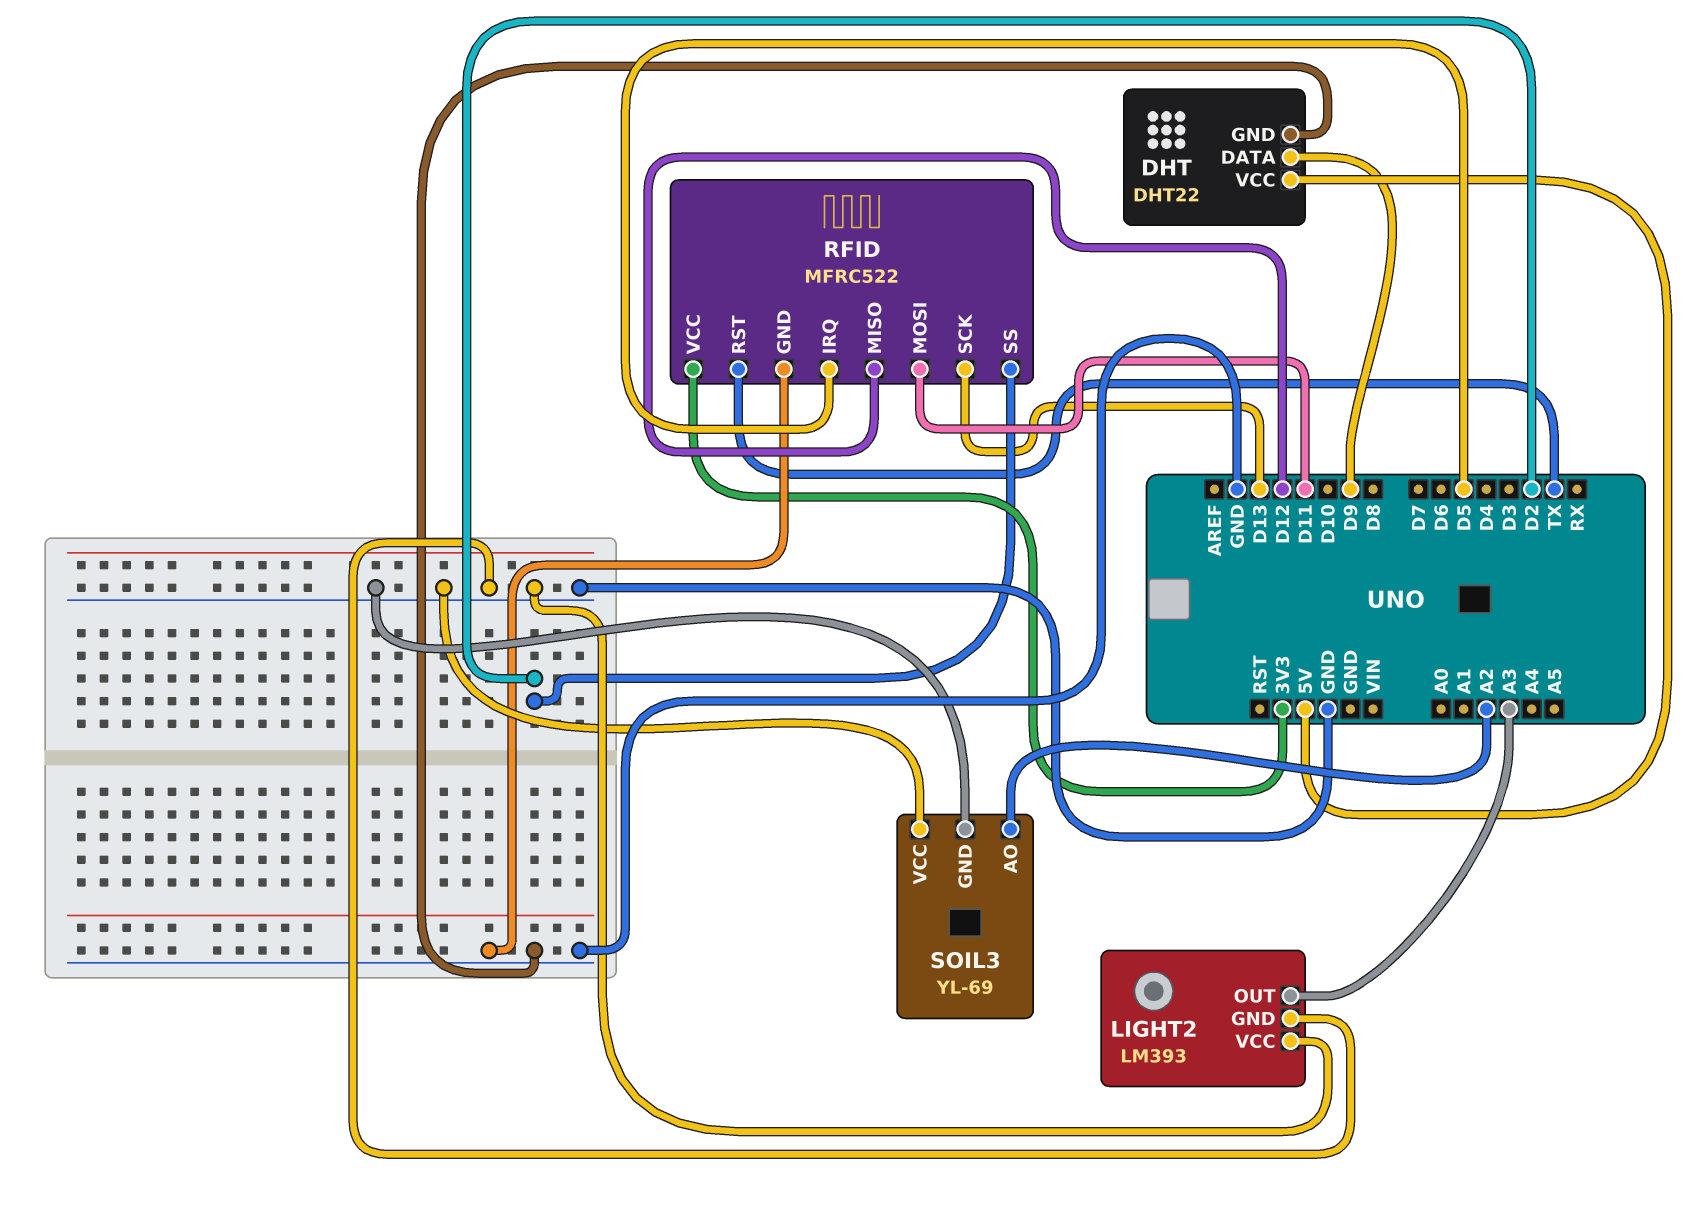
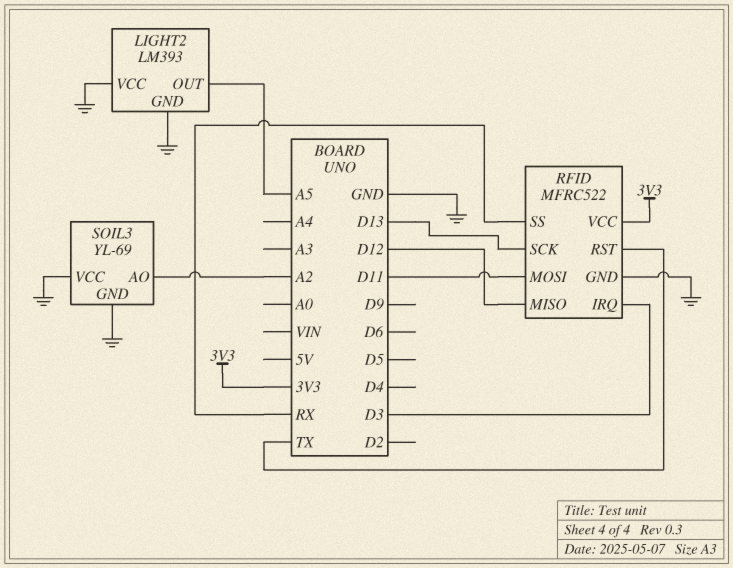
DHT: DHT22 -> none
DHT pin DATA: D9 -> none
DHT pin GND: GND -> none
DHT pin VCC: 5V -> none
LIGHT2 pin OUT: A3 -> A5
RFID pin IRQ: D5 -> D3
RFID pin SS: D2 -> RX

